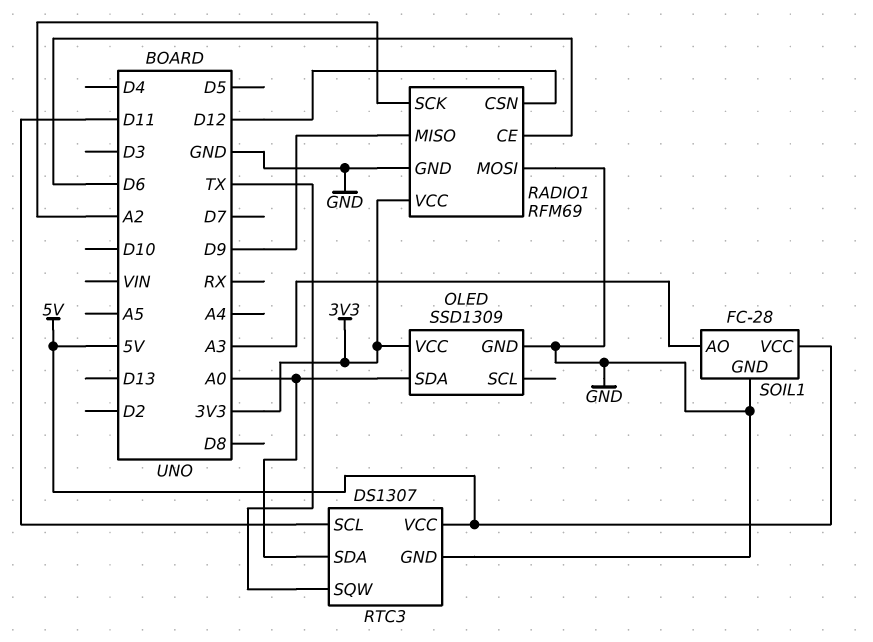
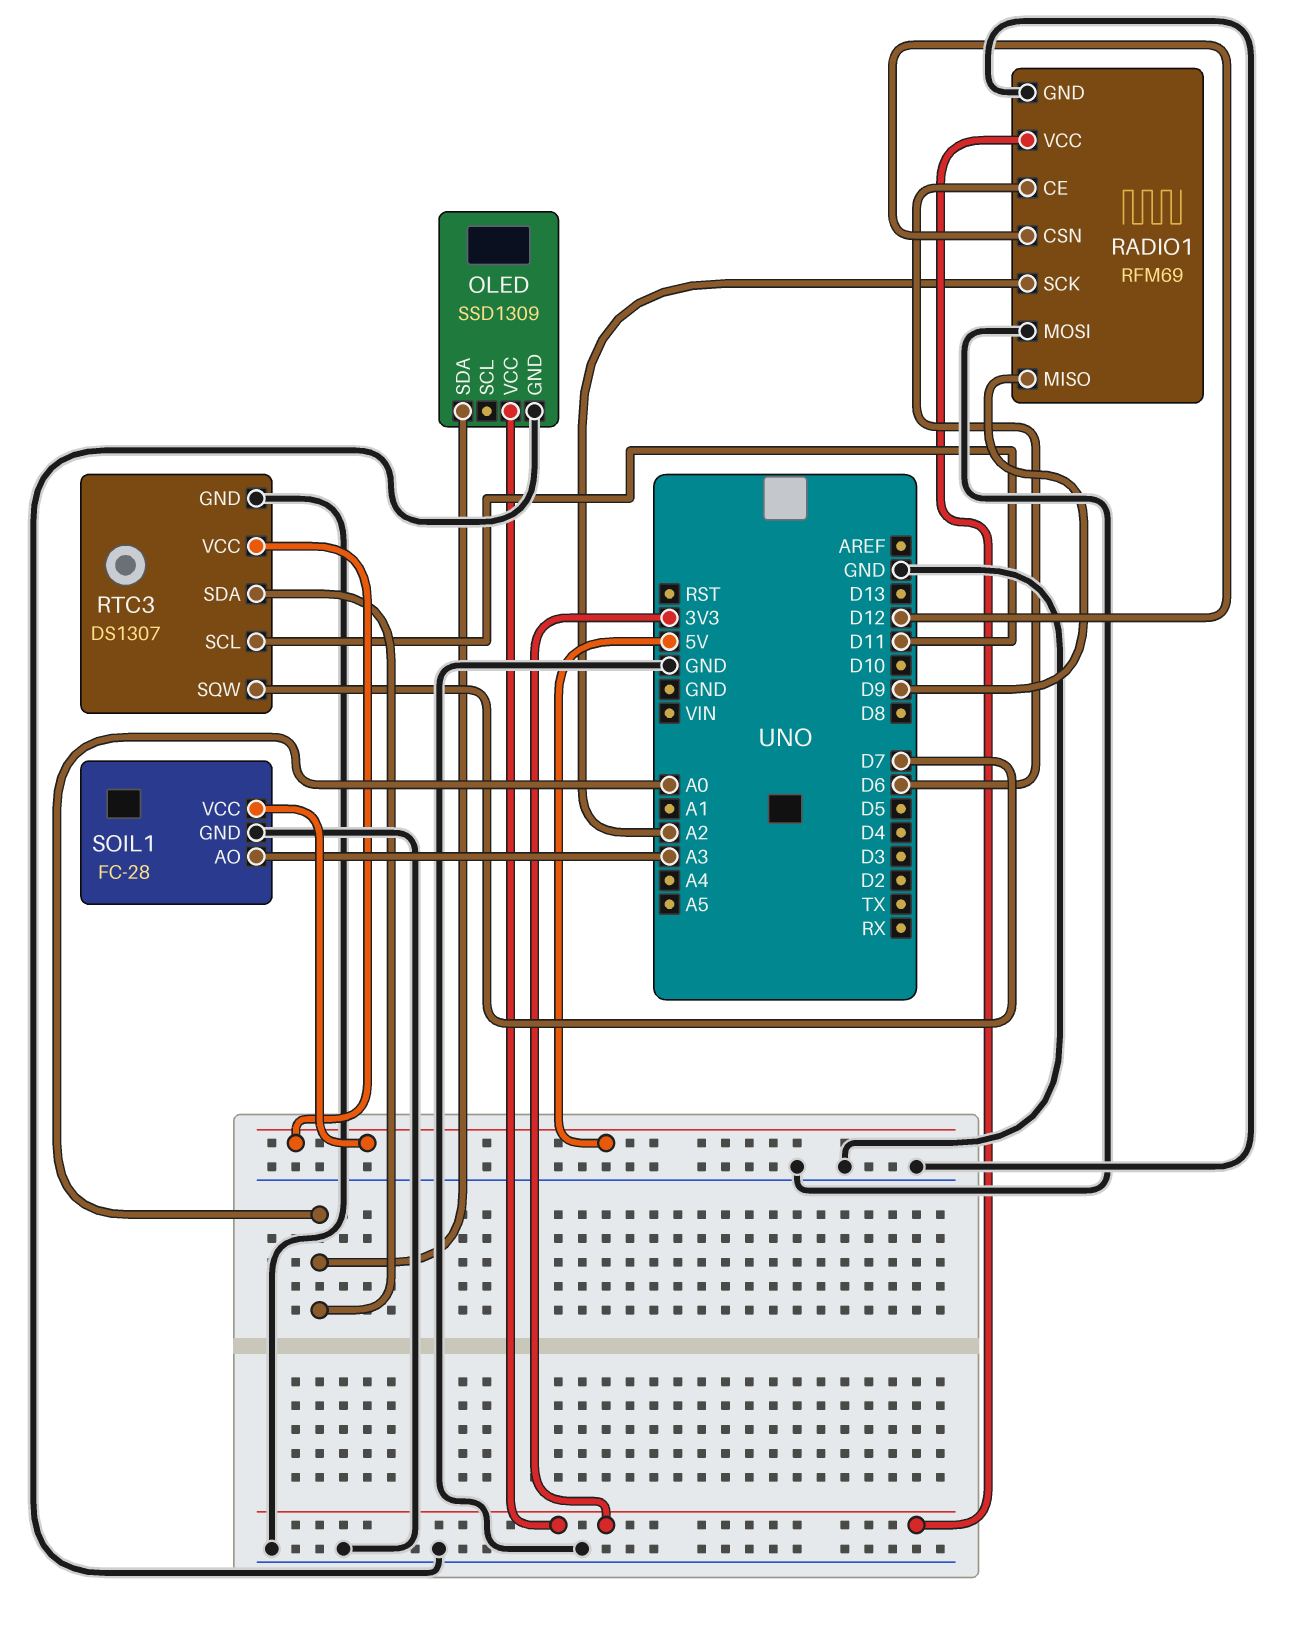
RTC3 pin SQW: TX -> D7

